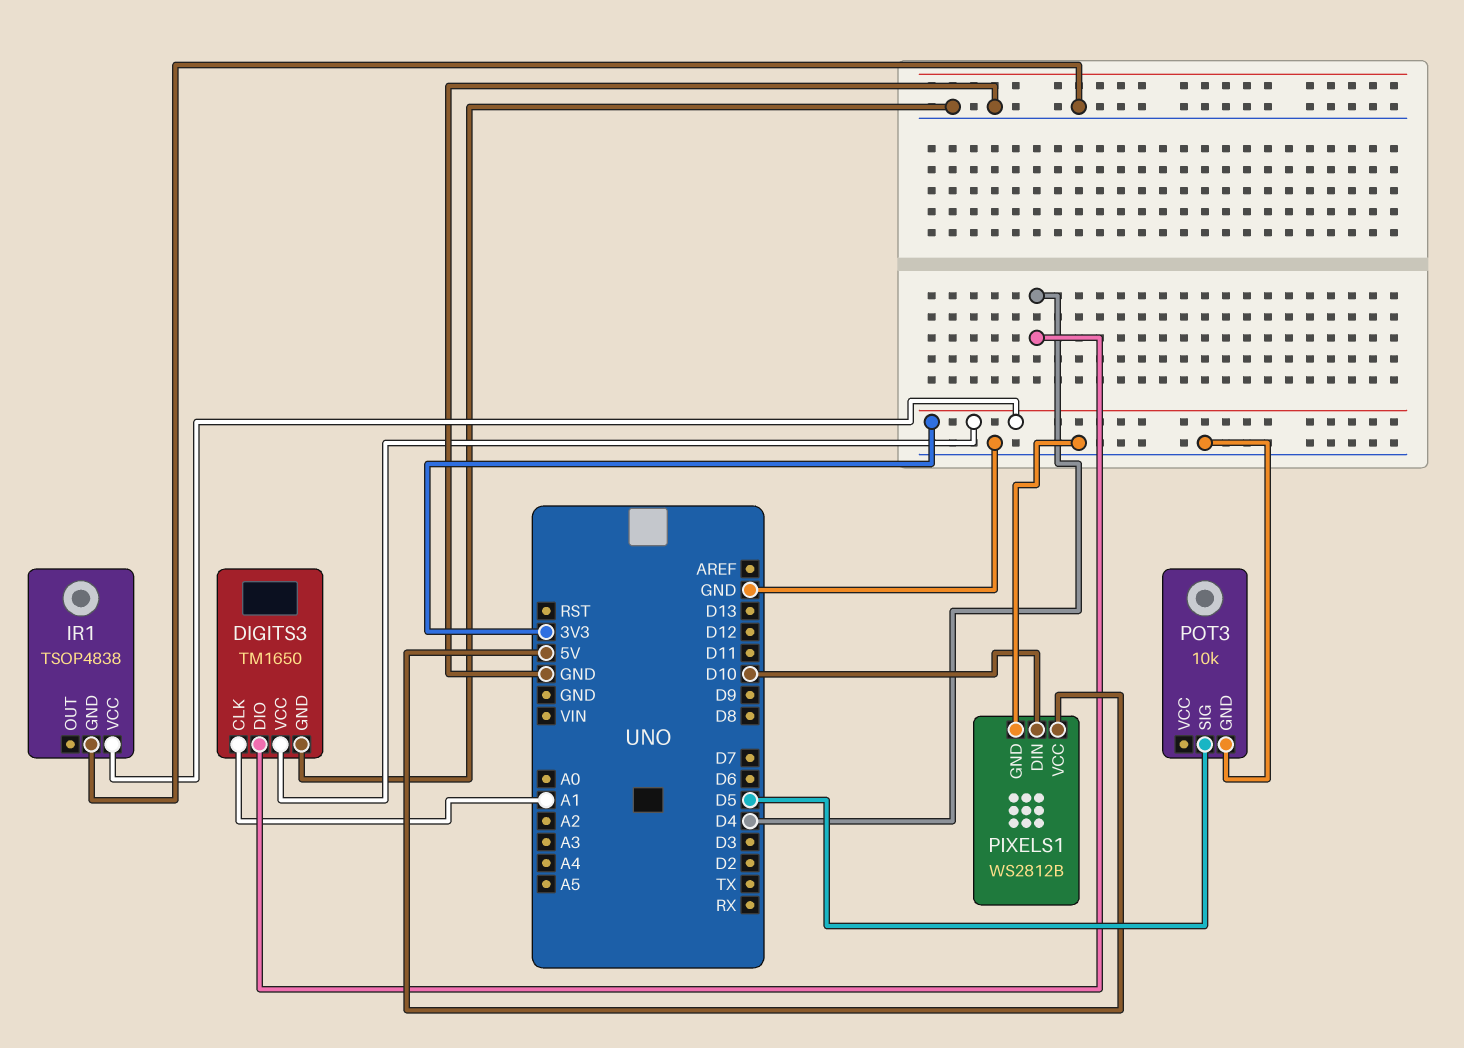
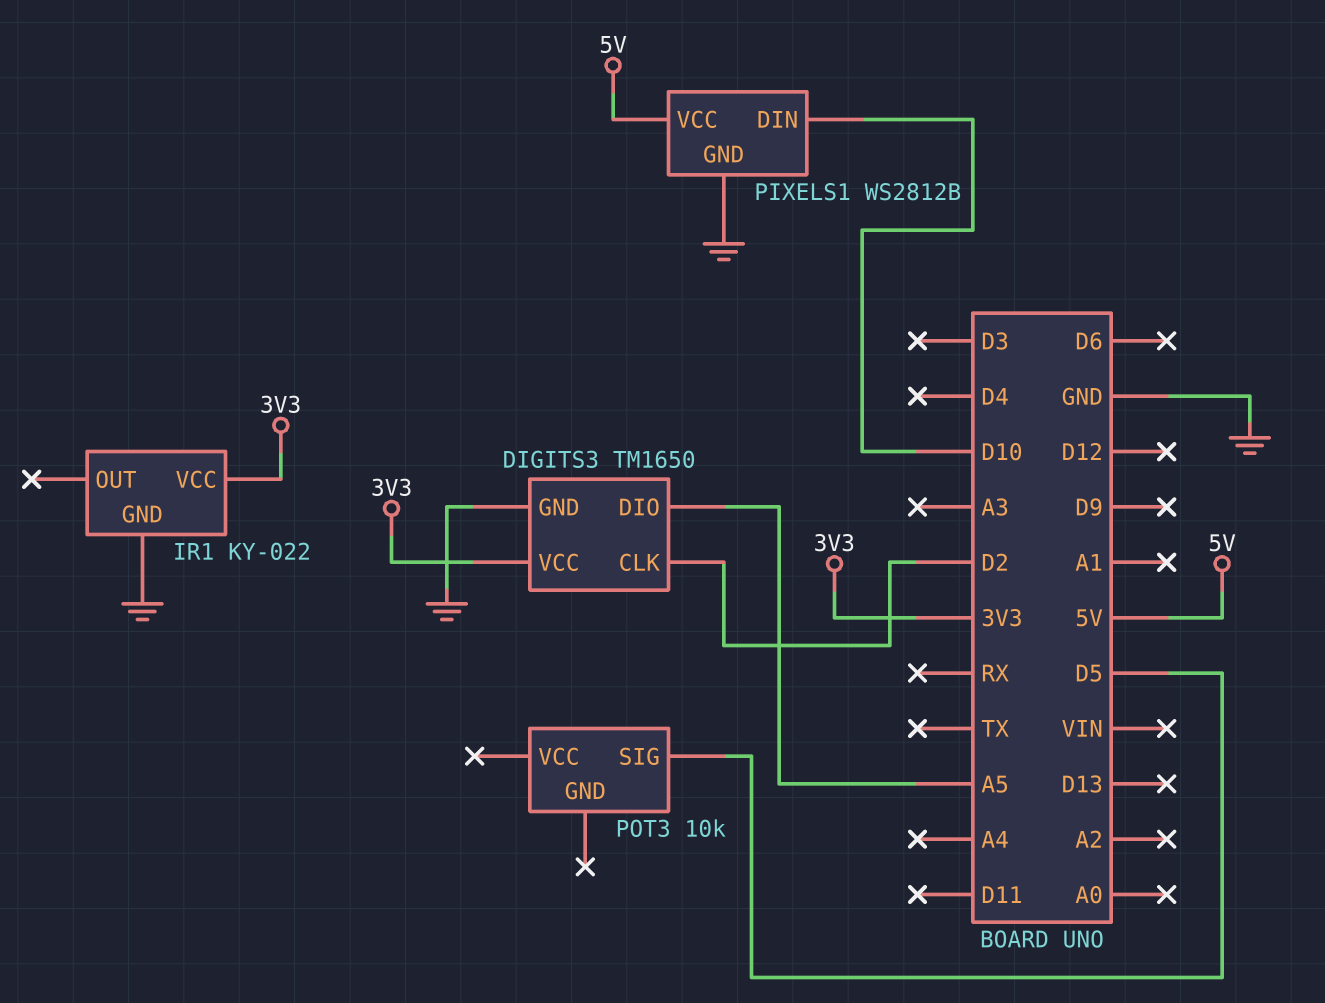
DIGITS3 pin CLK: A1 -> D2
DIGITS3 pin DIO: D4 -> A5
IR1: TSOP4838 -> KY-022
POT3 pin GND: GND -> none

